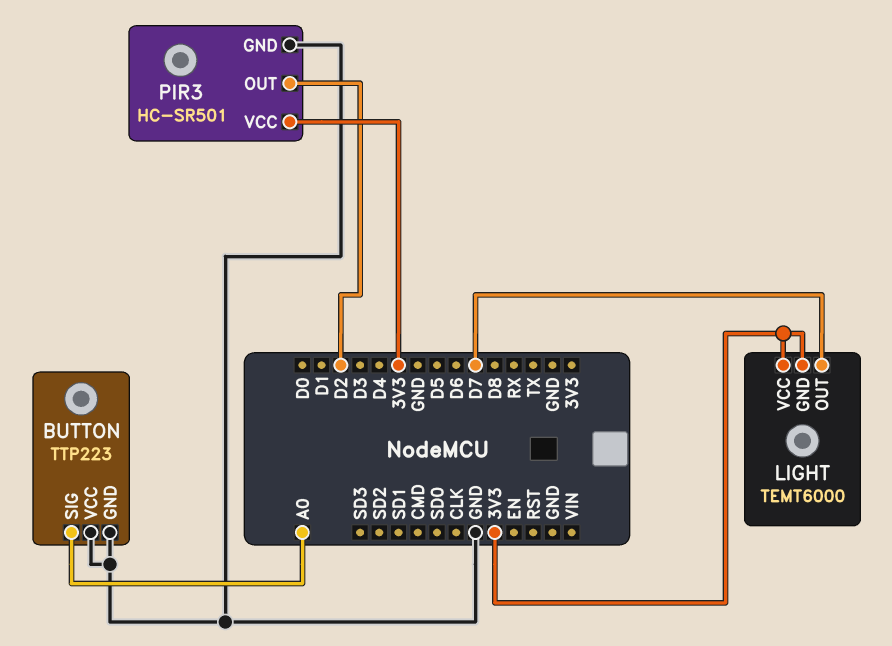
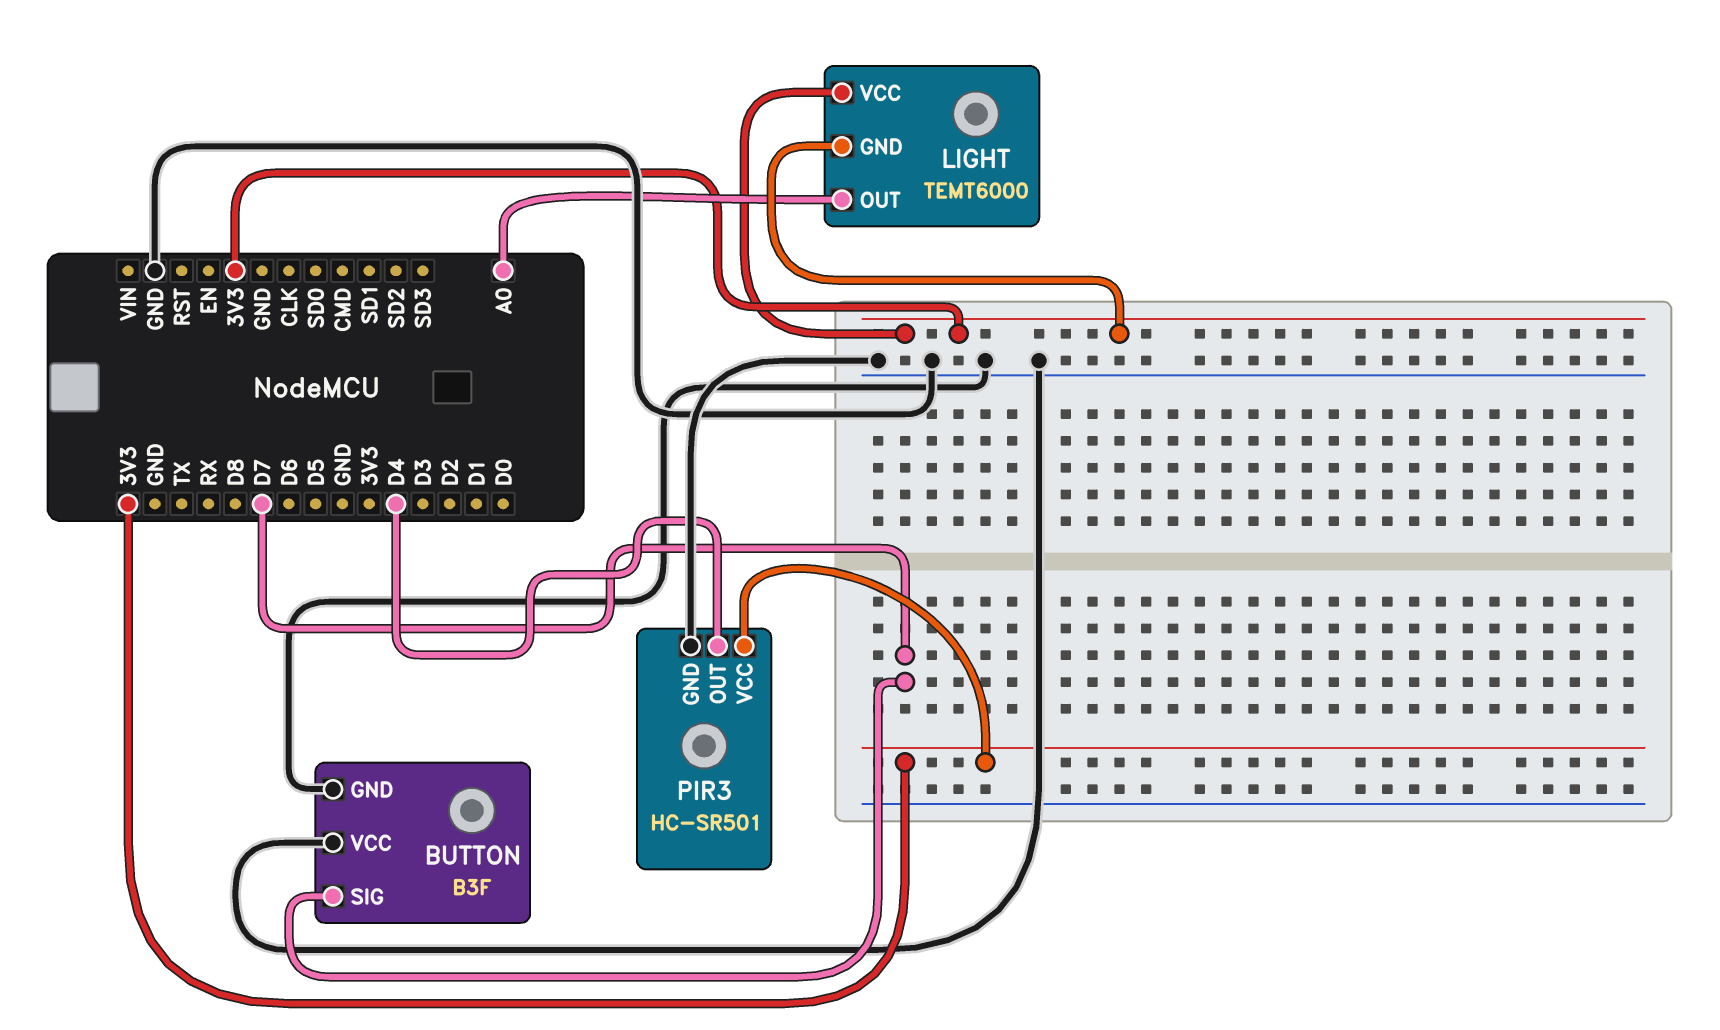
BUTTON: TTP223 -> B3F
BUTTON pin SIG: A0 -> D7
LIGHT pin OUT: D7 -> A0
PIR3 pin OUT: D2 -> D4

